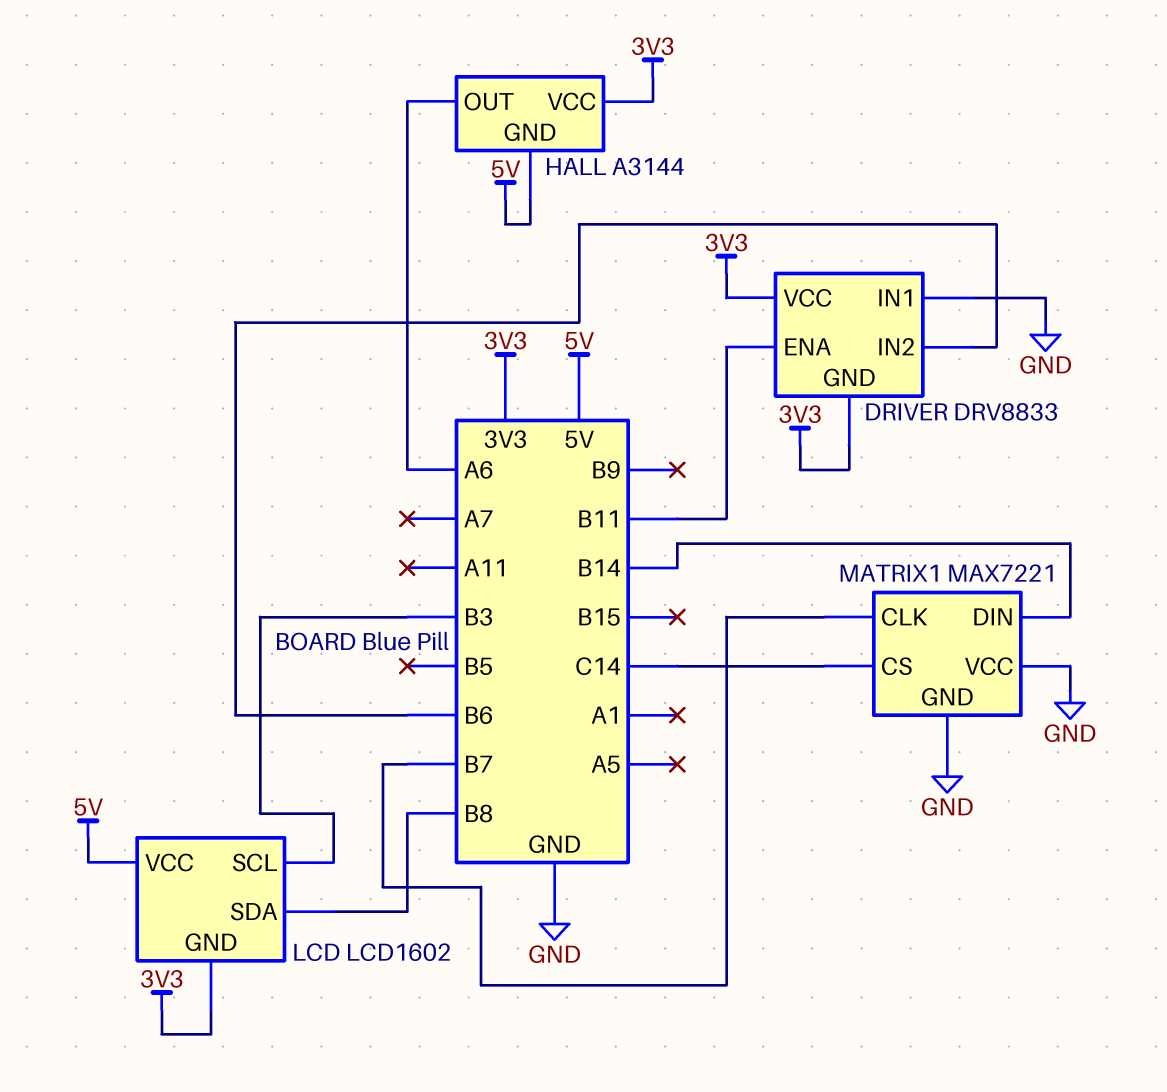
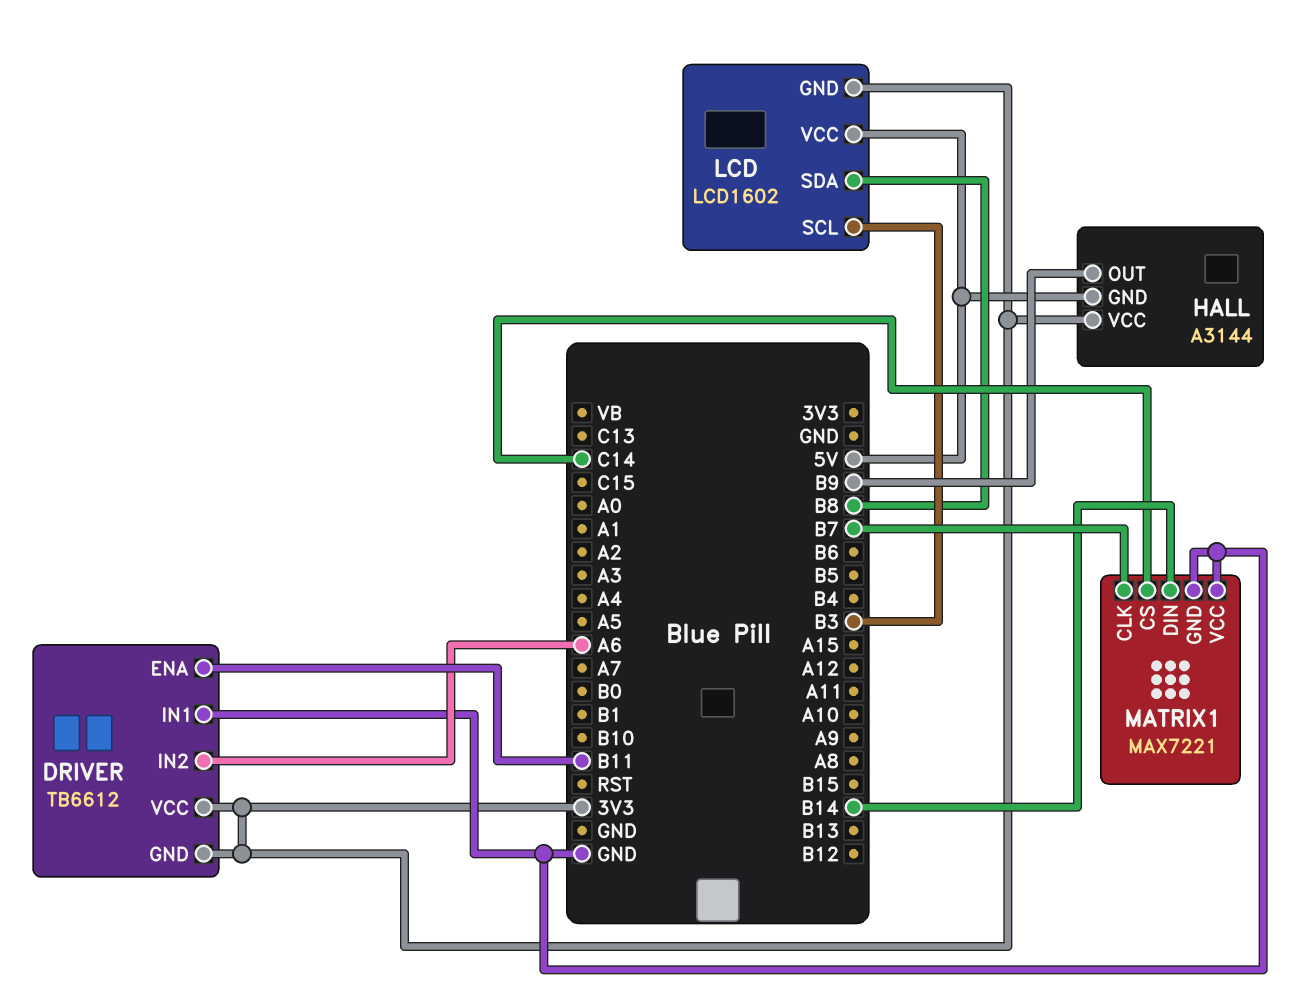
DRIVER: DRV8833 -> TB6612
DRIVER pin IN2: B6 -> A6
HALL pin OUT: A6 -> B9

